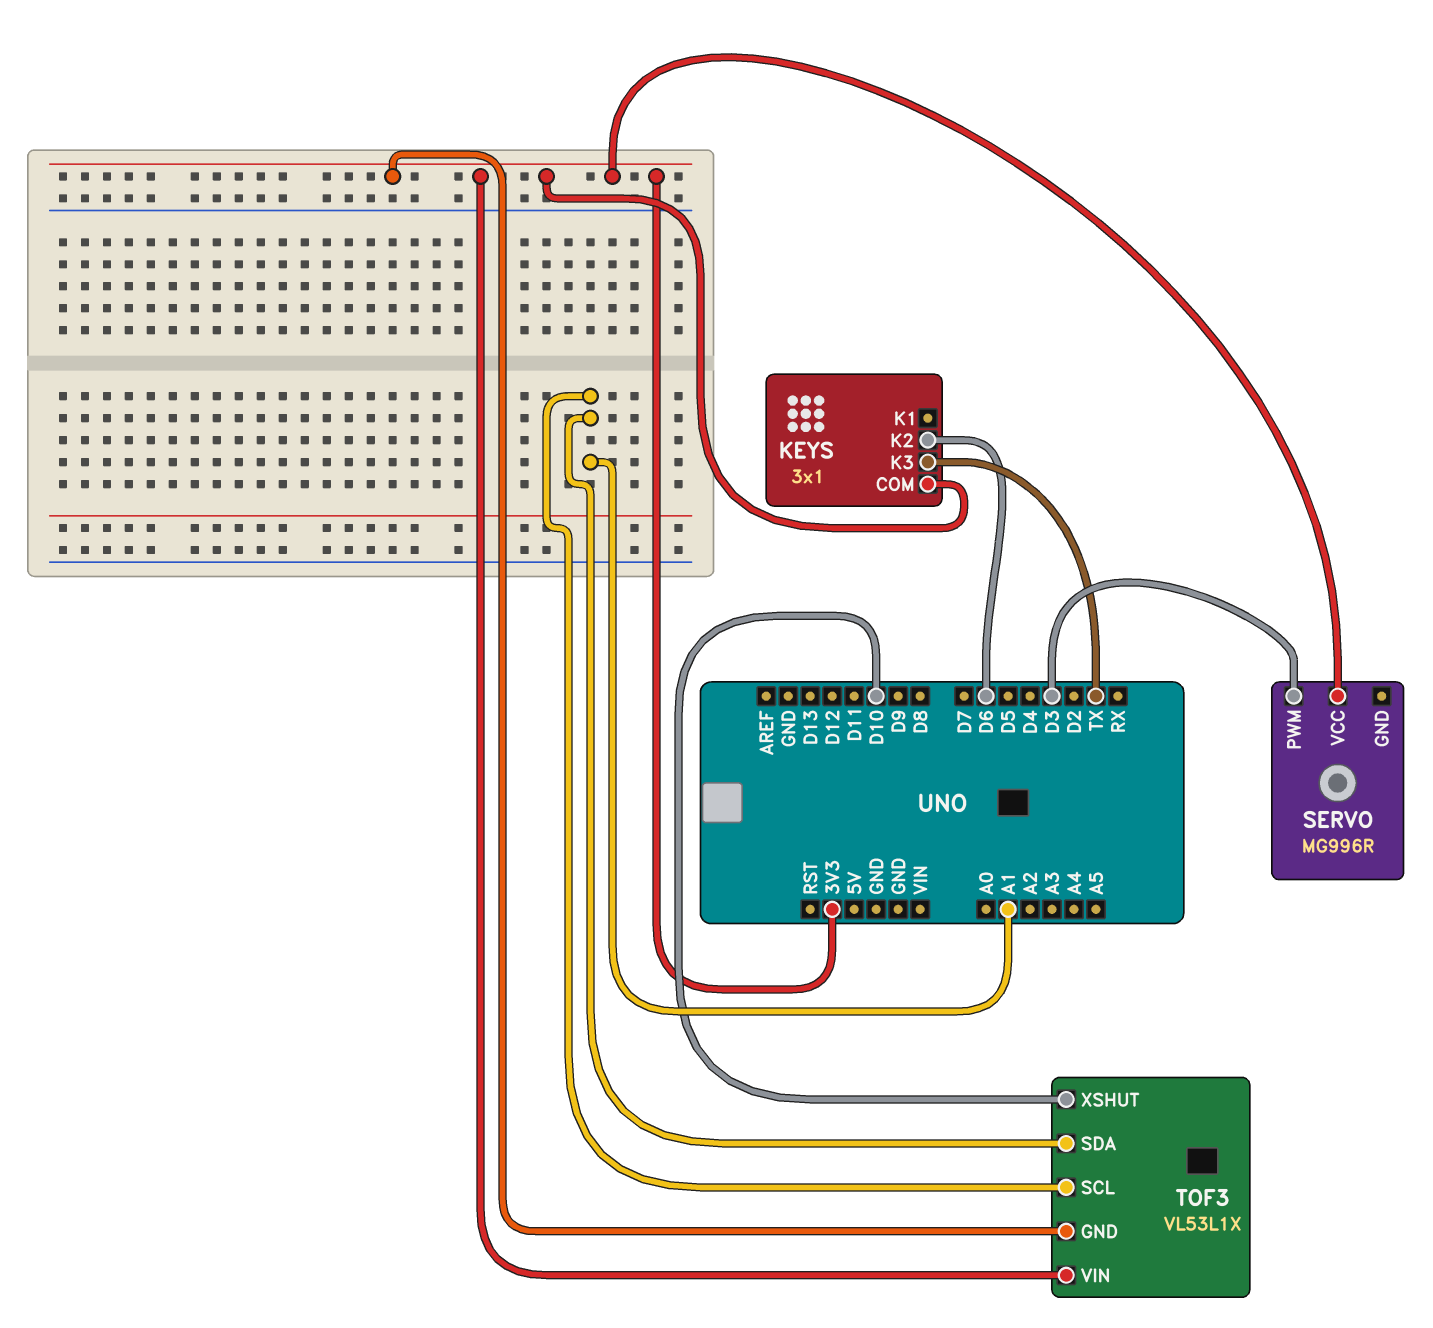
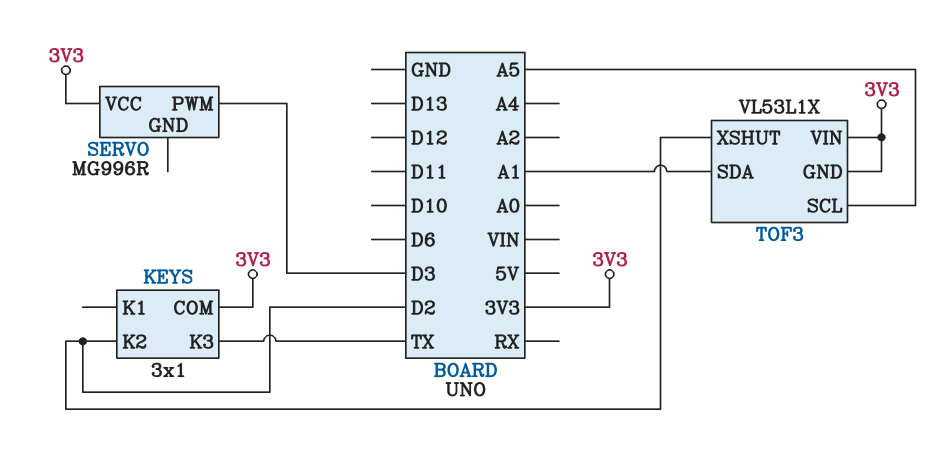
KEYS pin K2: D6 -> D2
TOF3 pin SCL: A1 -> A5
TOF3 pin XSHUT: D10 -> D2

